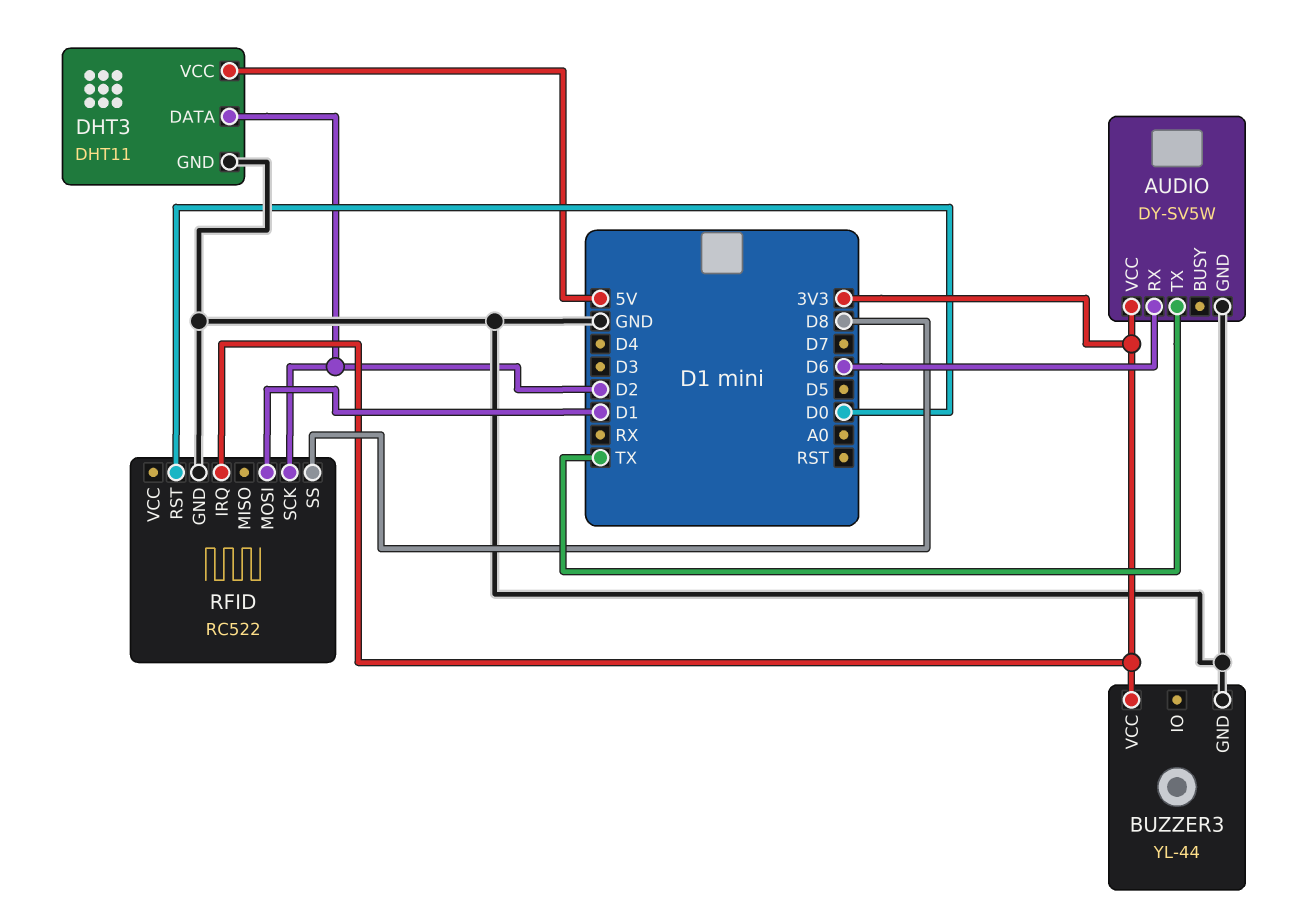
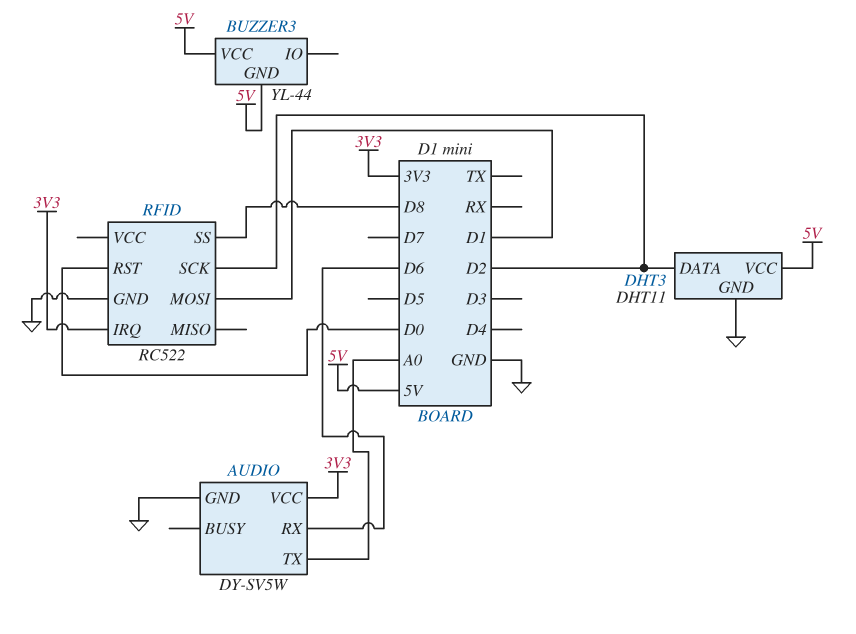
AUDIO pin TX: TX -> A0
BUZZER3 pin GND: GND -> 5V
BUZZER3 pin VCC: 3V3 -> 5V

